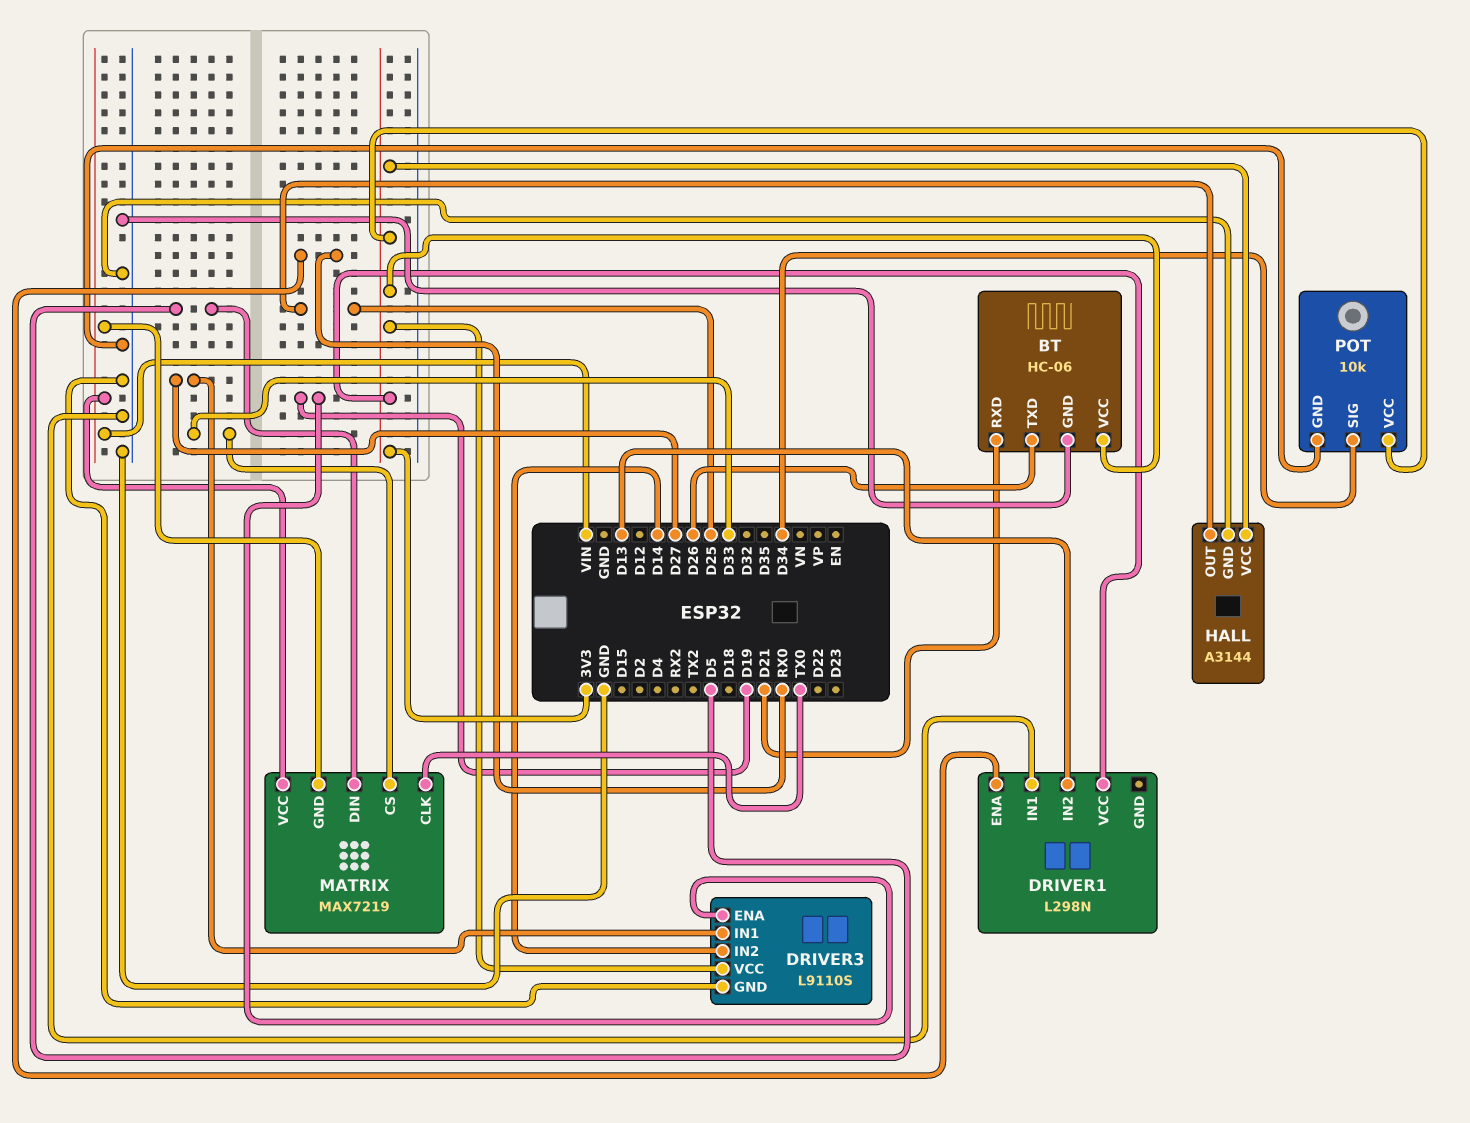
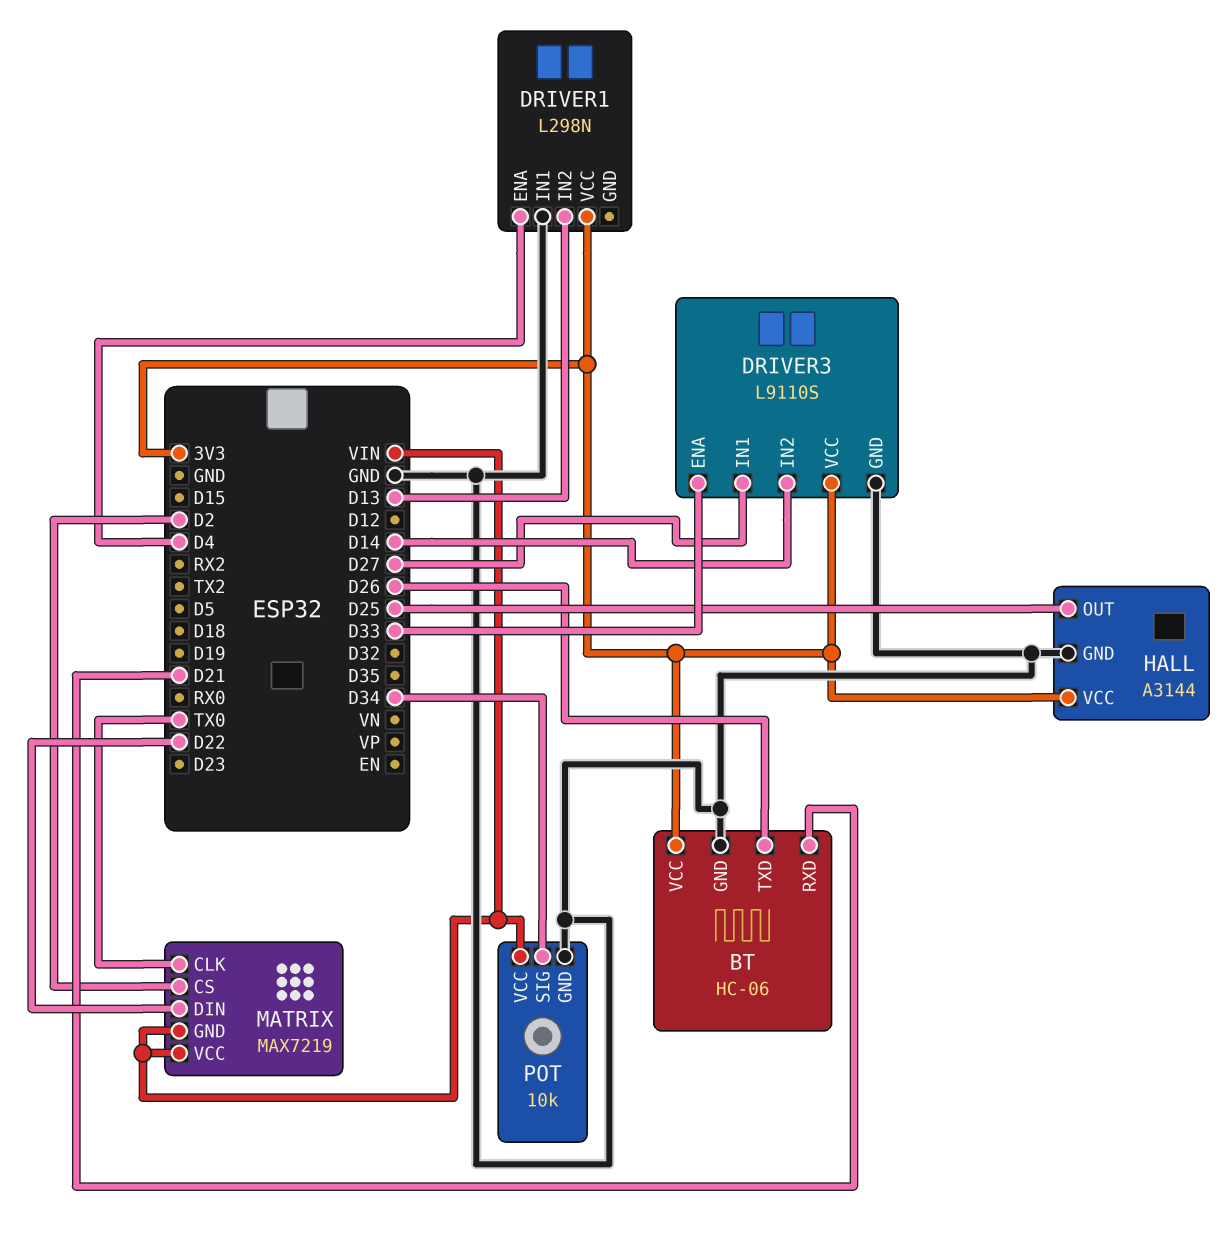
DRIVER1 pin ENA: RX0 -> D4
DRIVER3 pin ENA: D19 -> D33
MATRIX pin CS: D33 -> D2
MATRIX pin DIN: D5 -> D22
POT pin VCC: 3V3 -> VIN

